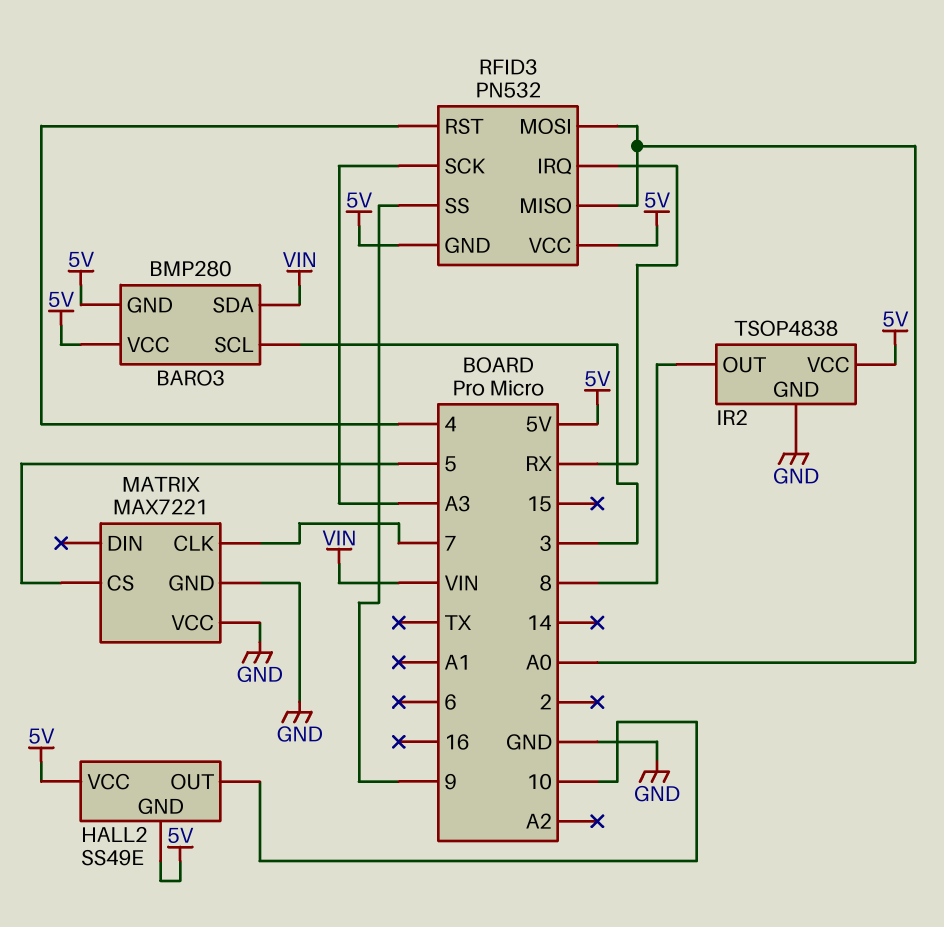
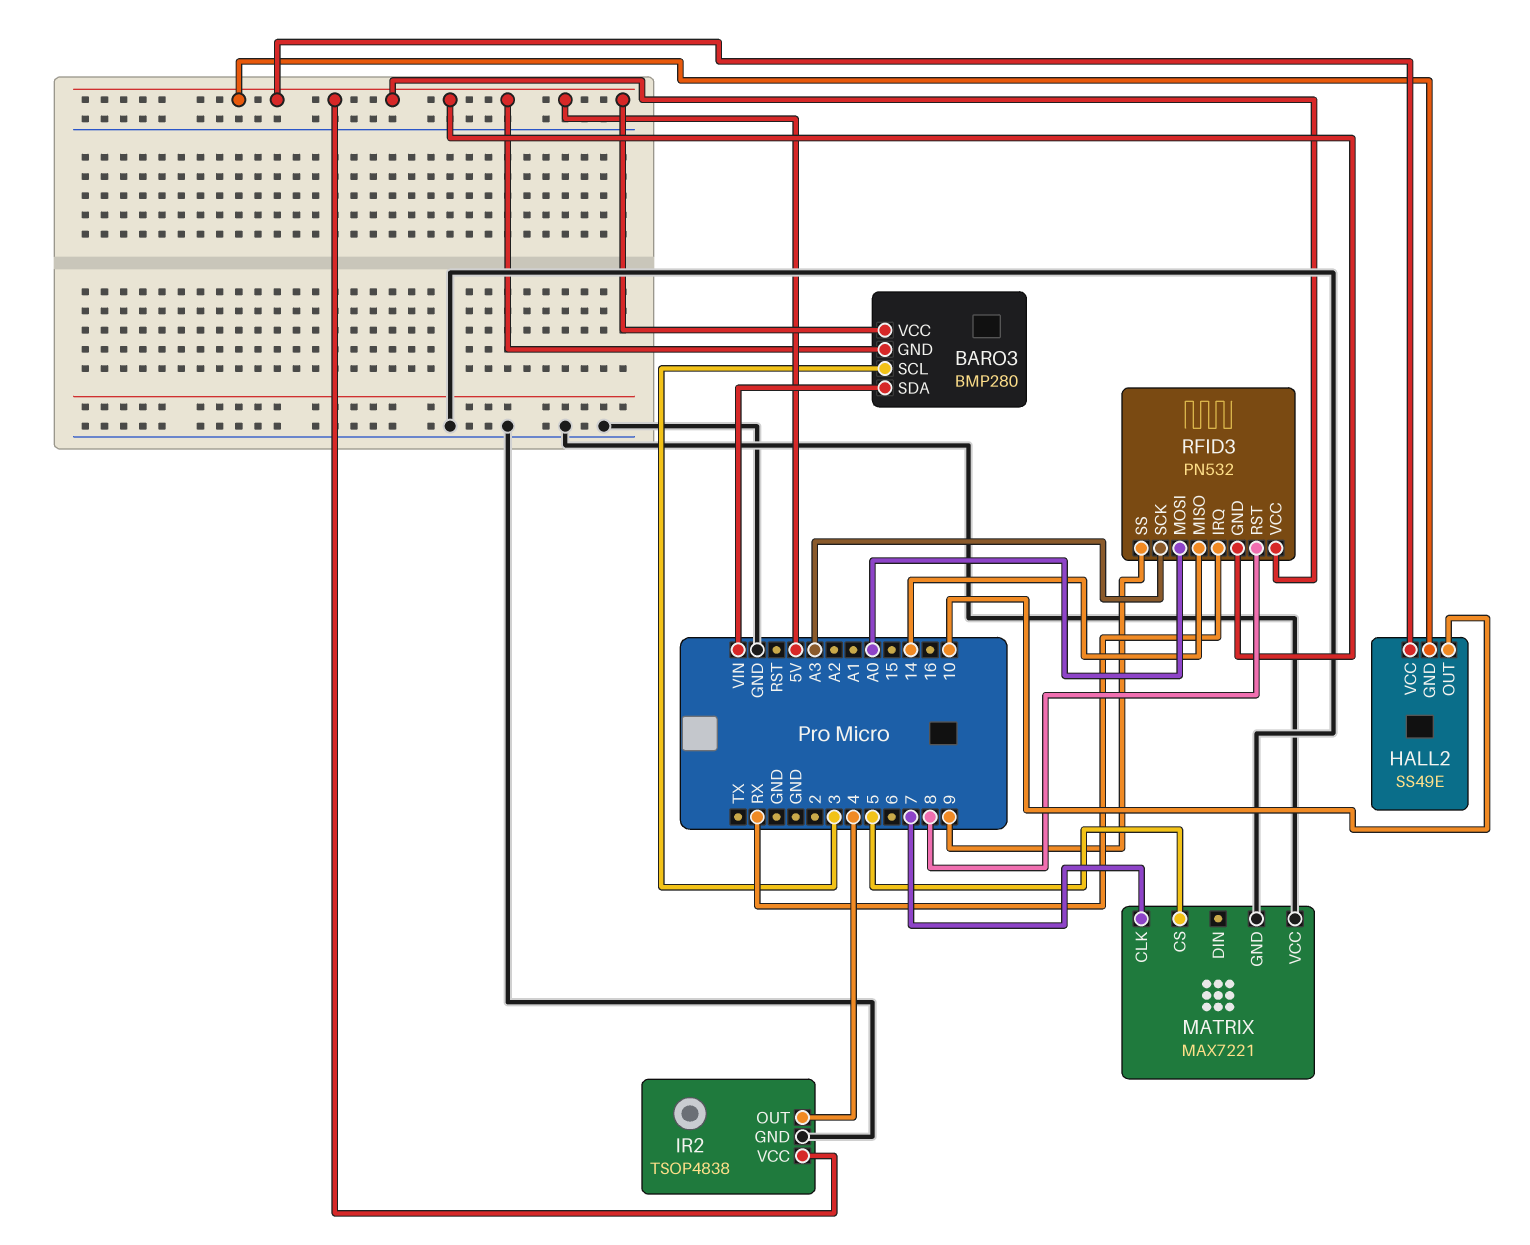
IR2 pin OUT: 8 -> 4
RFID3 pin MISO: A0 -> 14
RFID3 pin RST: 4 -> 8

